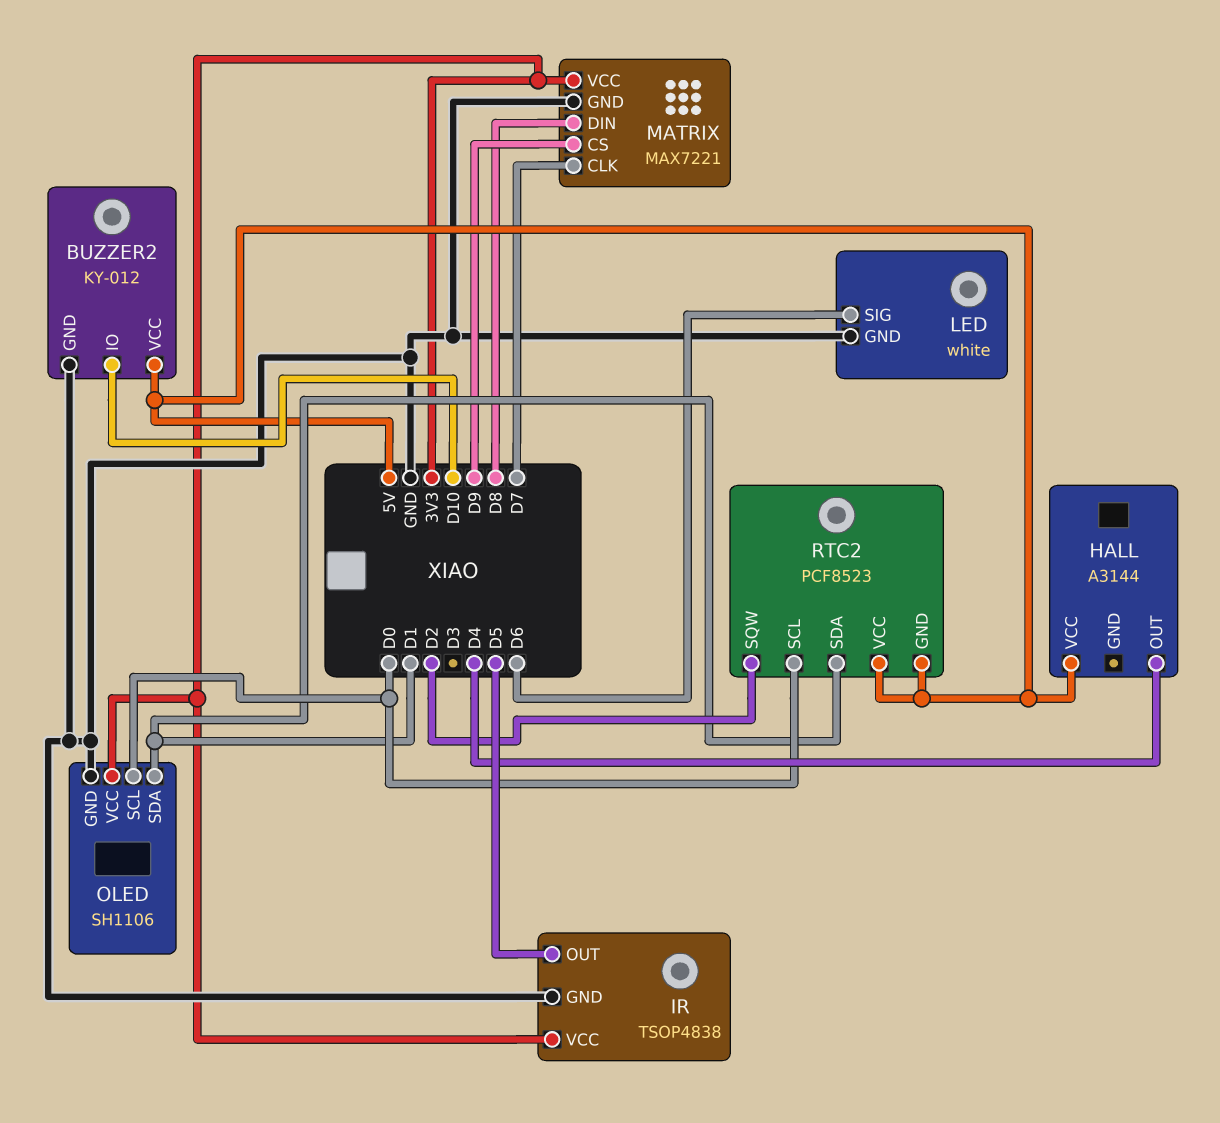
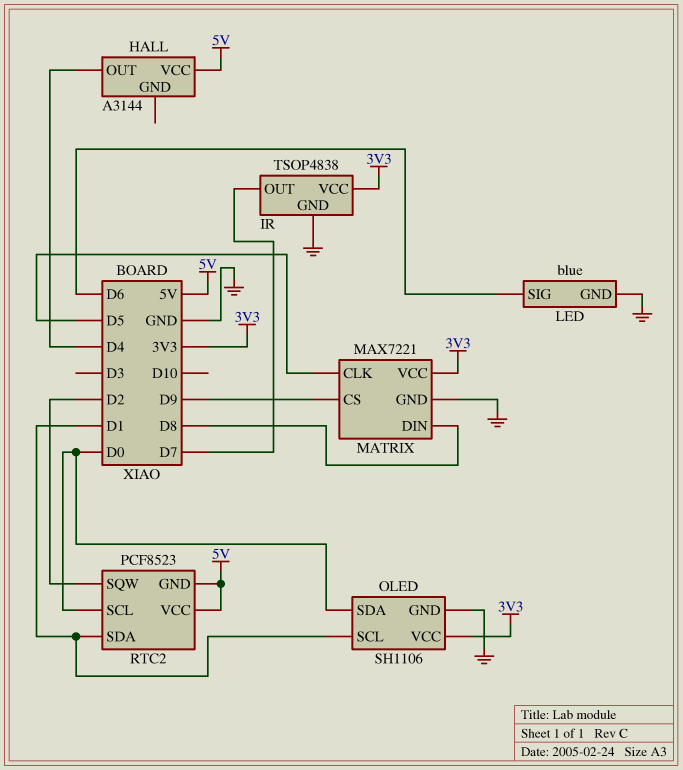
BUZZER2: KY-012 -> none
BUZZER2 pin GND: GND -> none
BUZZER2 pin IO: D10 -> none
BUZZER2 pin VCC: 5V -> none
IR pin OUT: D5 -> D7
LED: white -> blue
MATRIX pin CLK: D7 -> D5
OLED pin SCL: D0 -> D1
OLED pin SDA: D1 -> D0

